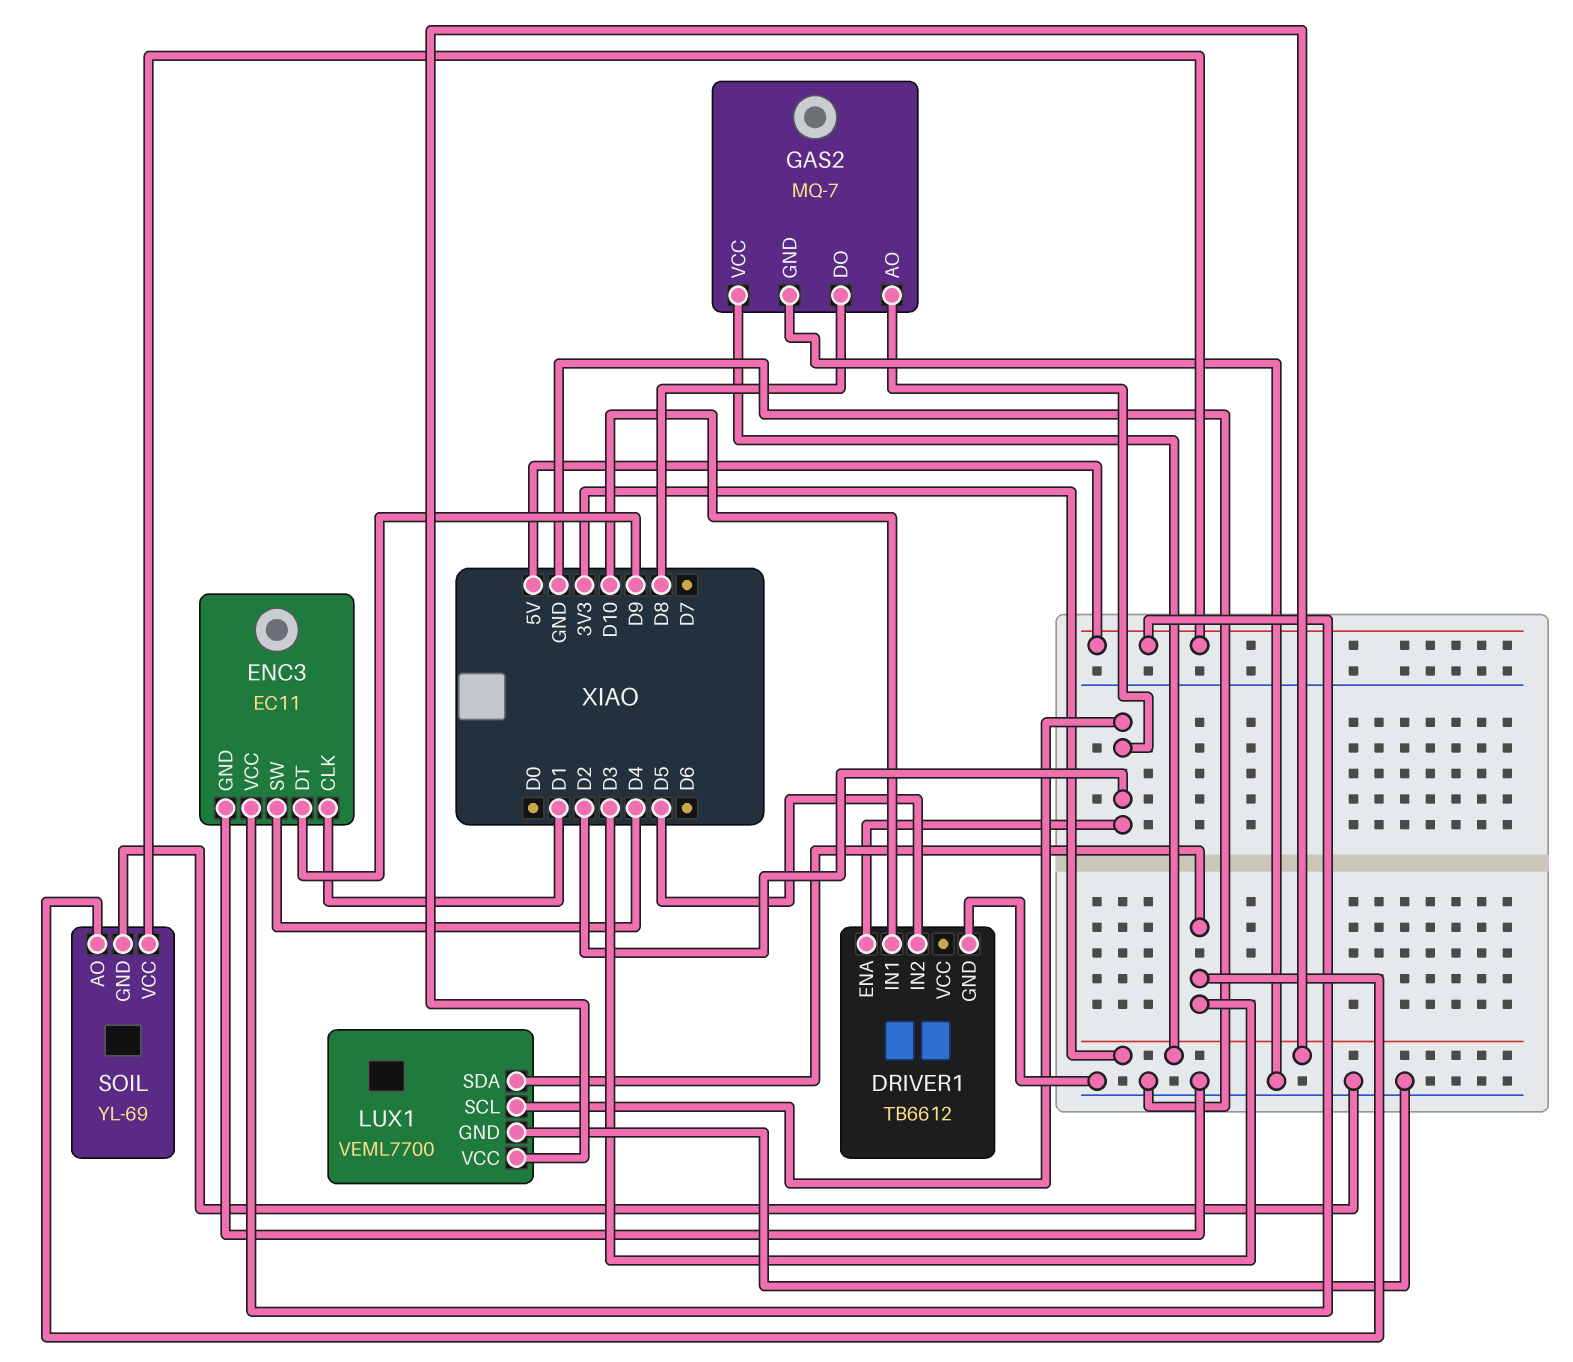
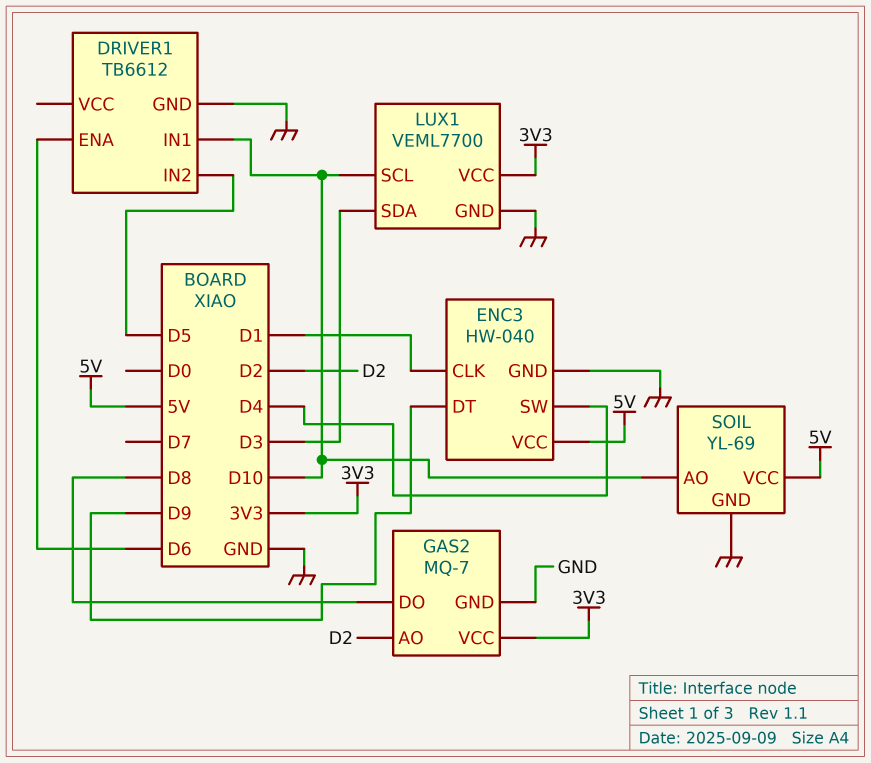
DRIVER1 pin ENA: D2 -> D6
ENC3: EC11 -> HW-040
LUX1 pin SCL: D2 -> D10
SOIL pin AO: D3 -> D10

